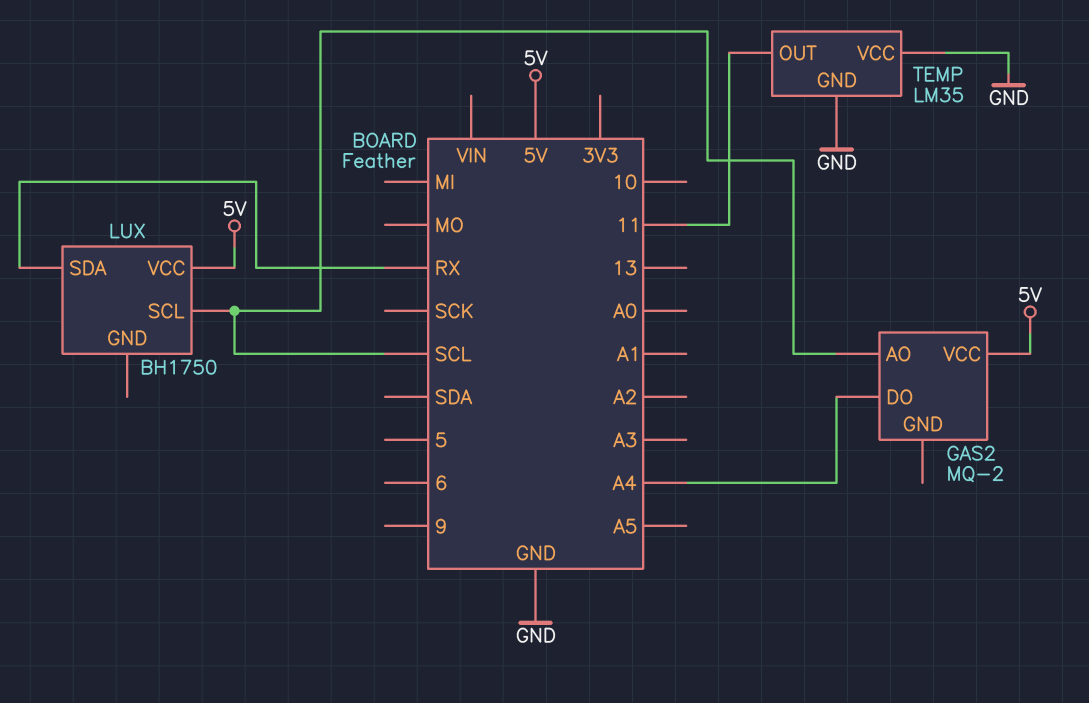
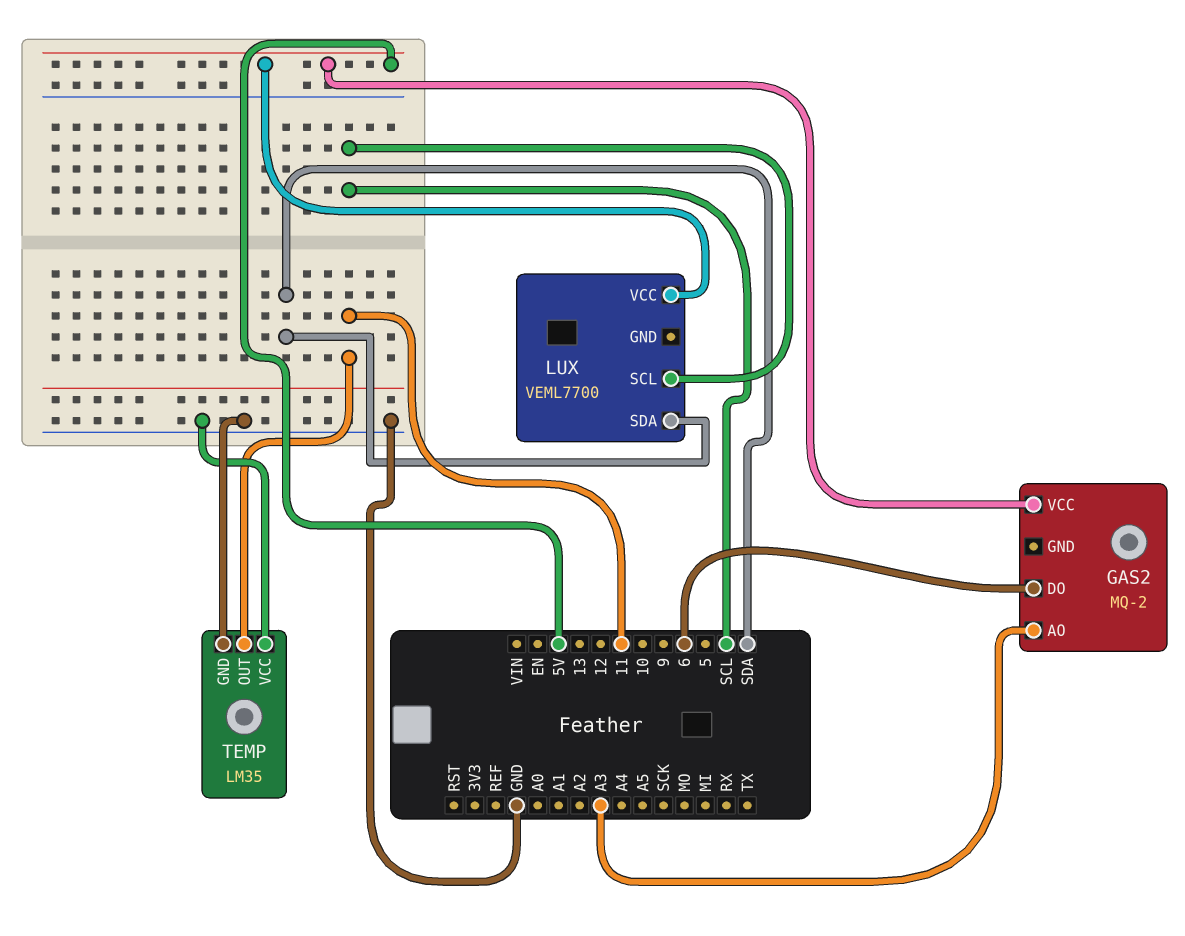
GAS2 pin AO: SCL -> A3
GAS2 pin DO: A4 -> 6
LUX: BH1750 -> VEML7700
LUX pin SDA: RX -> SDA

